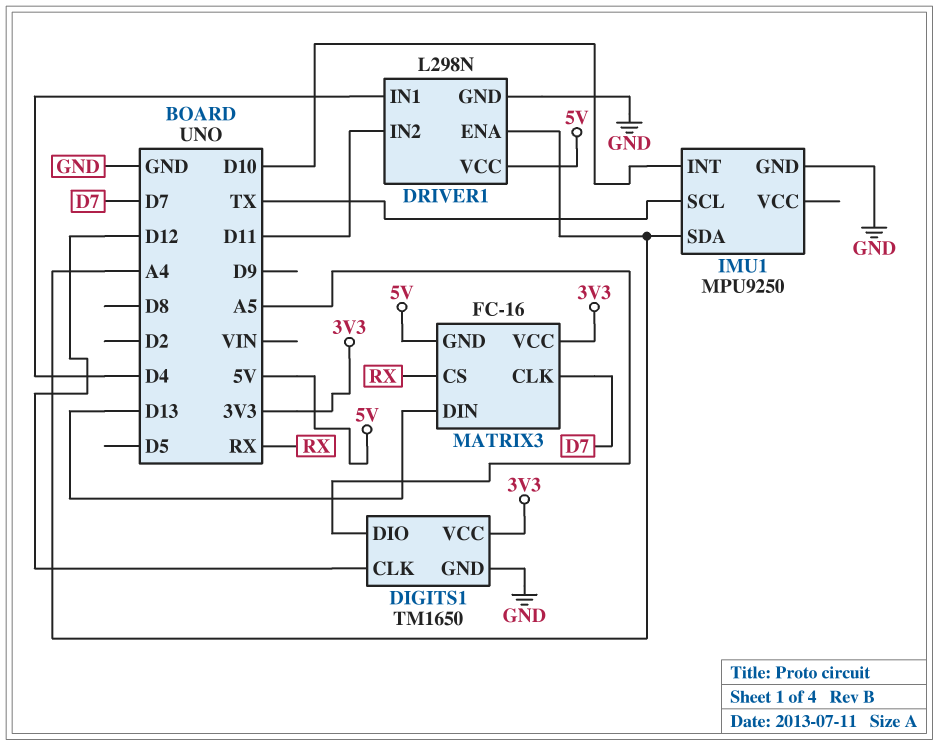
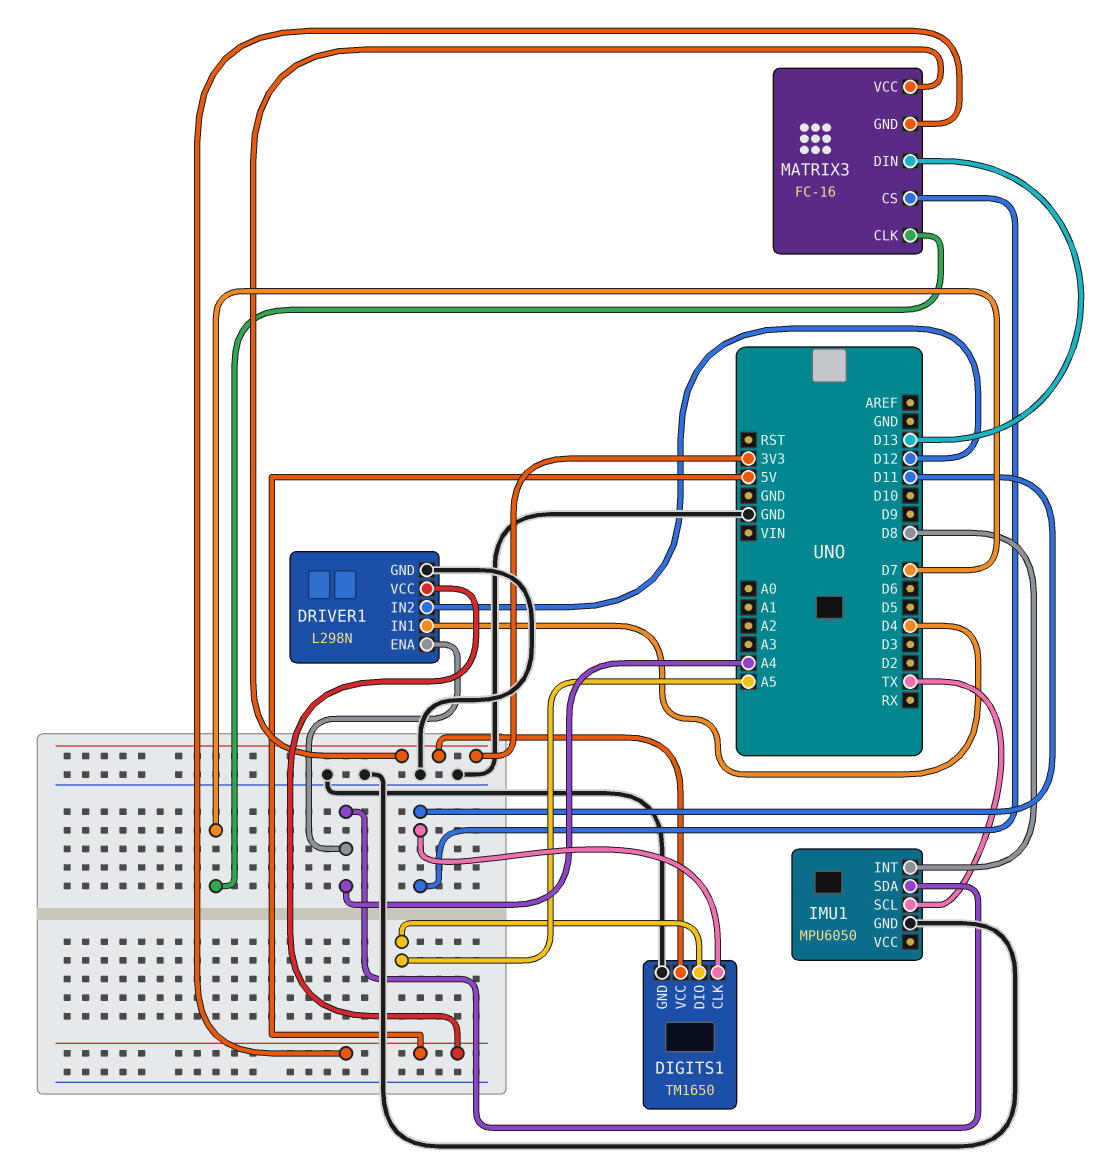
DIGITS1 pin CLK: D12 -> D11
DRIVER1 pin IN2: D11 -> D12
IMU1: MPU9250 -> MPU6050
IMU1 pin INT: D10 -> D8
MATRIX3 pin CS: RX -> D11

